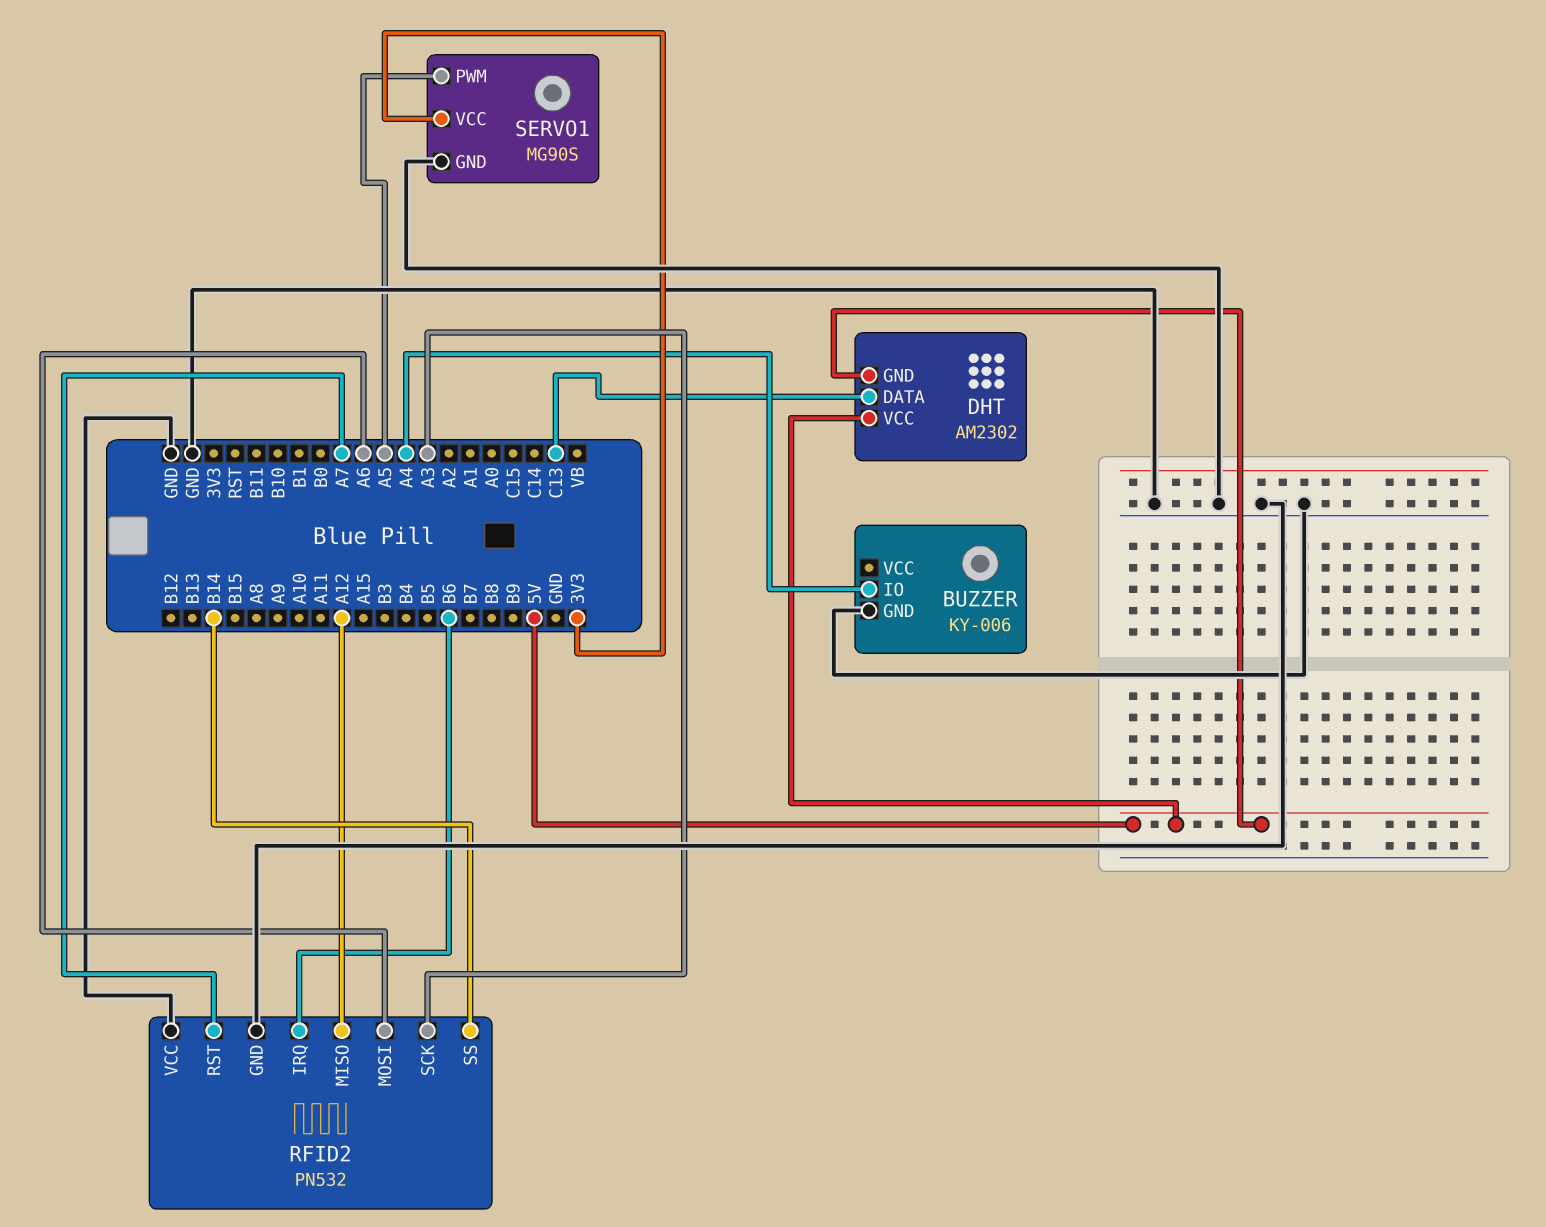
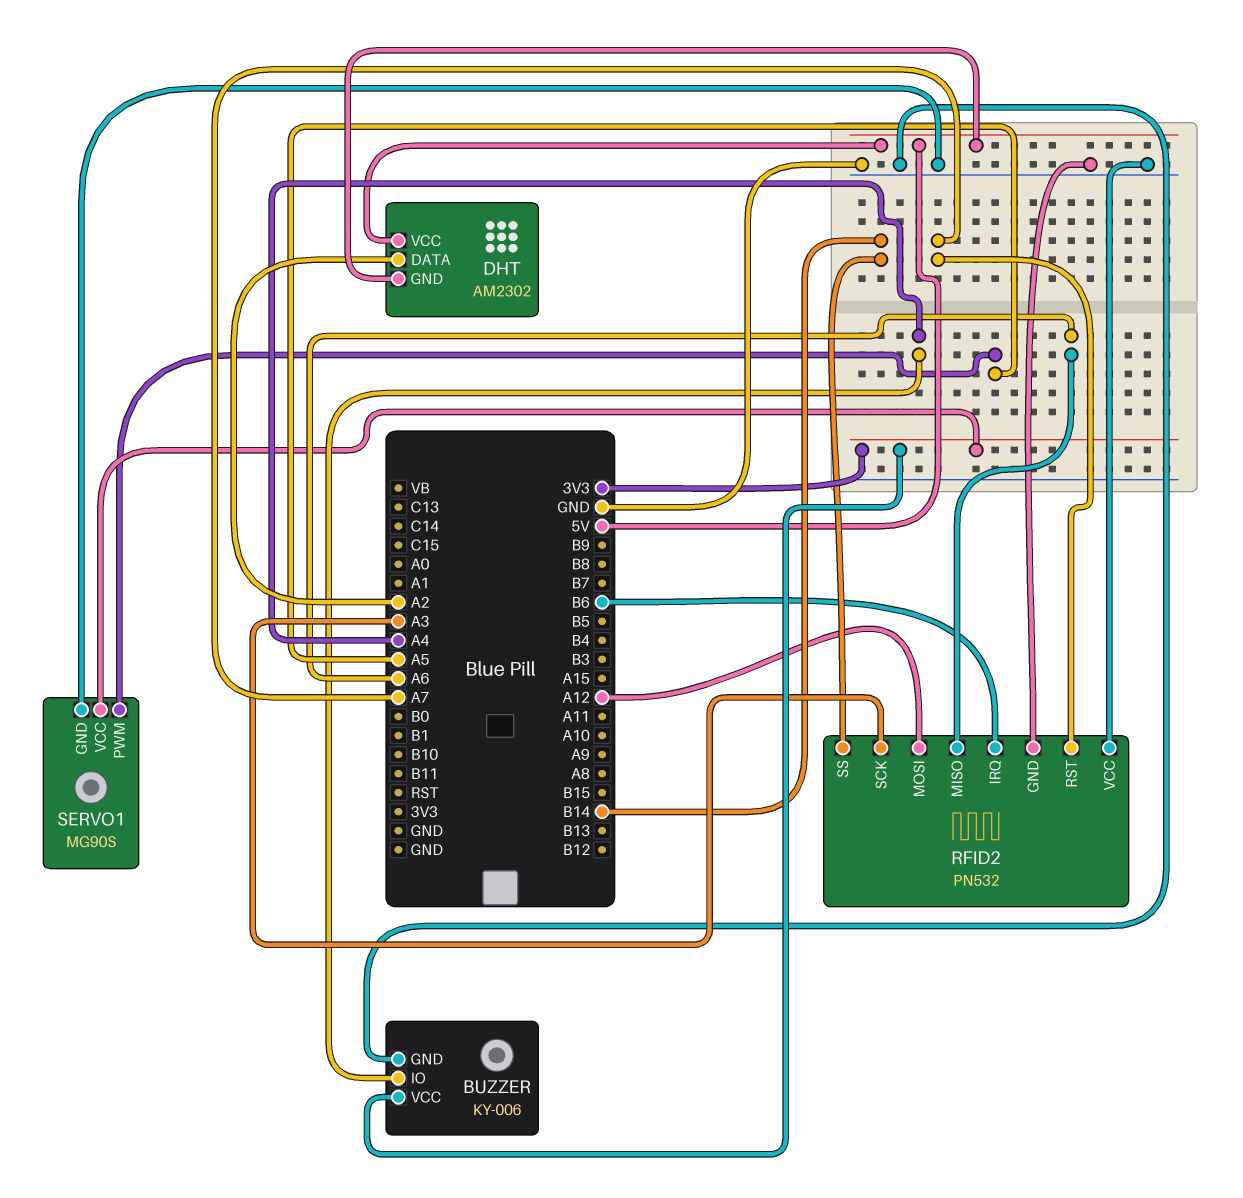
BUZZER pin VCC: none -> 3V3
DHT pin DATA: C13 -> A2
RFID2 pin MISO: A12 -> A6
RFID2 pin MOSI: A6 -> A12

